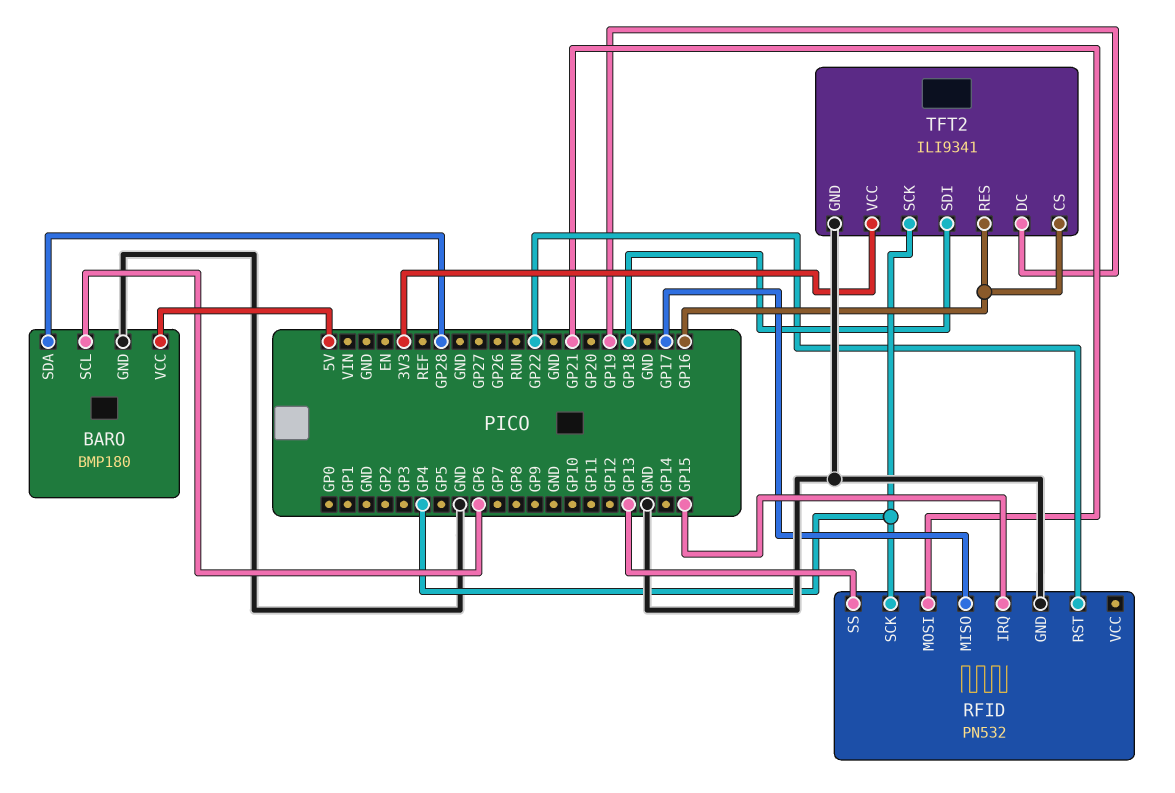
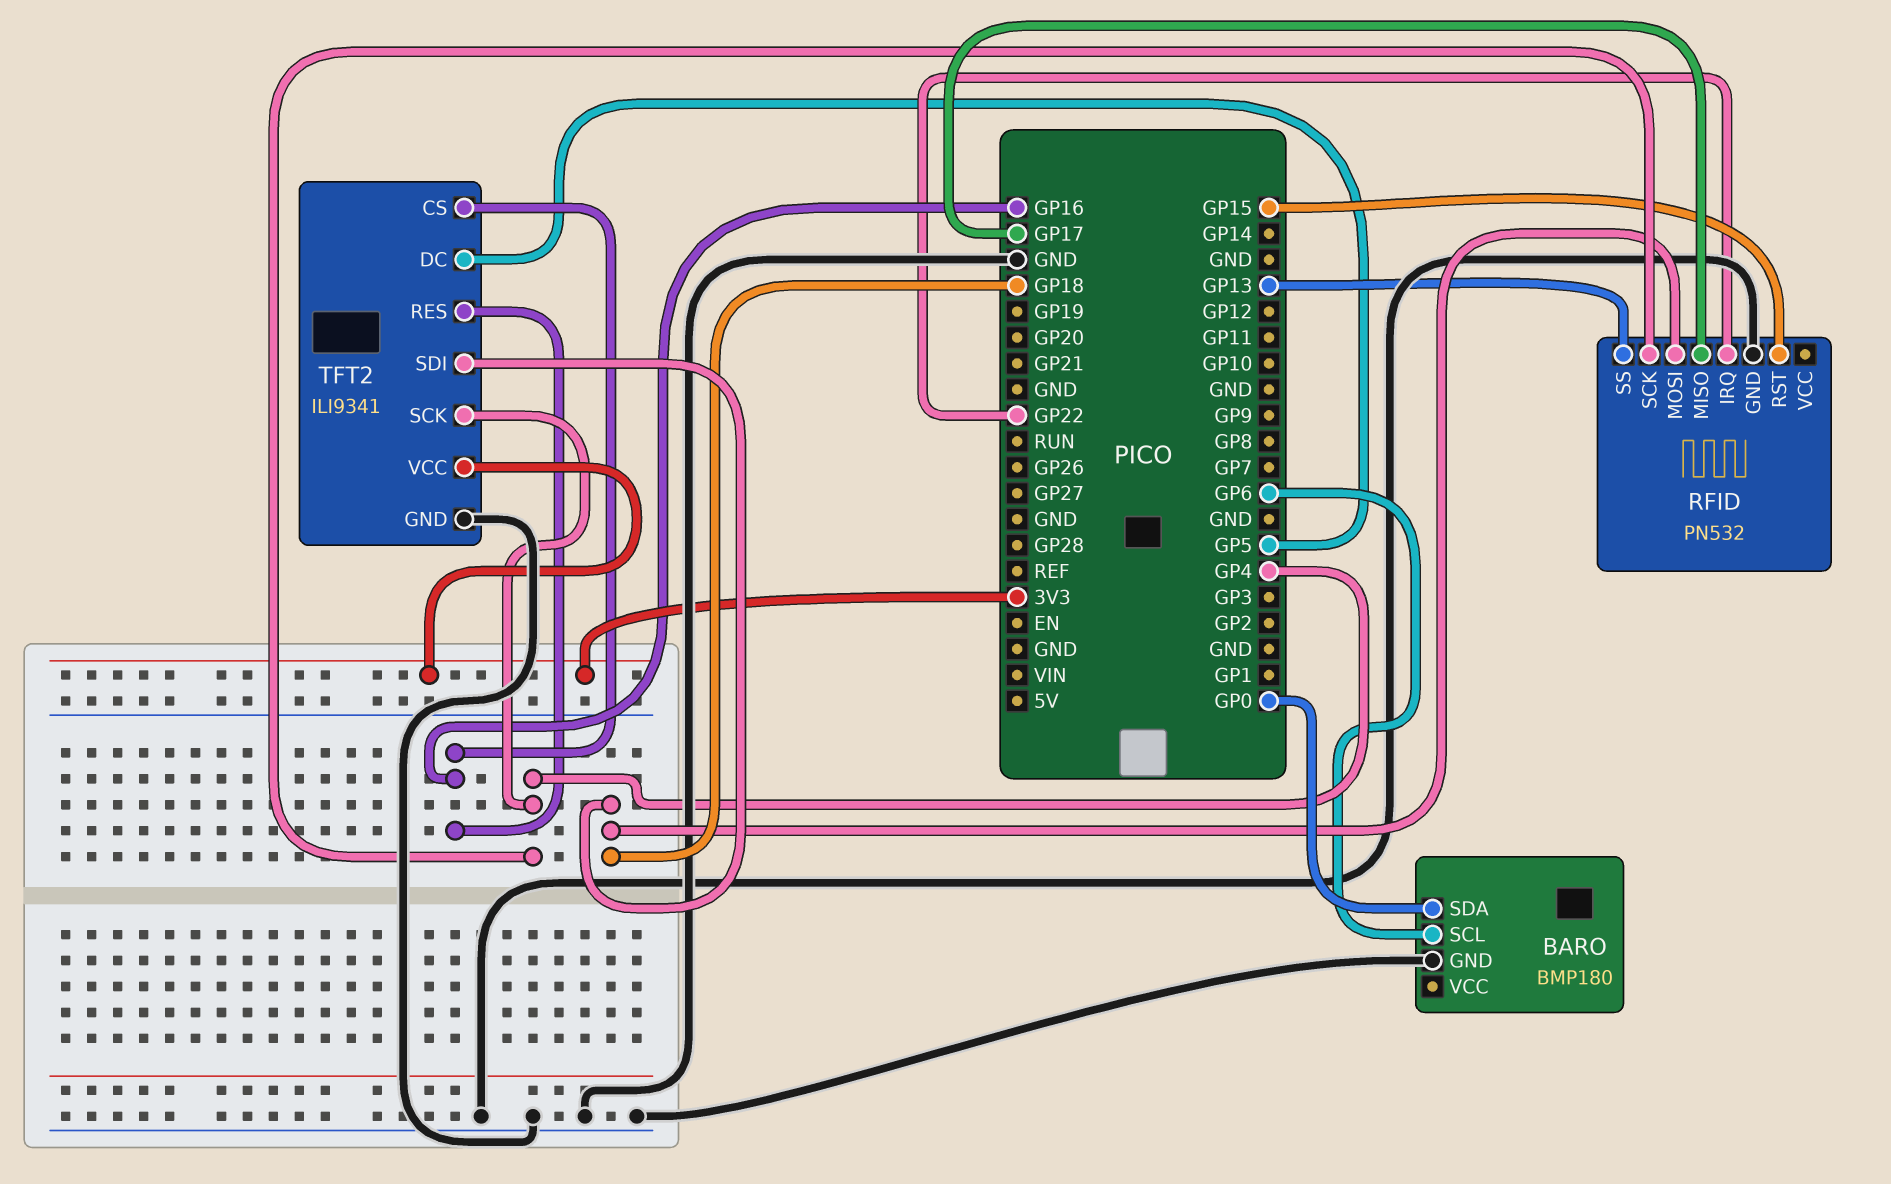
BARO pin SDA: GP28 -> GP0
BARO pin VCC: 5V -> none
RFID pin IRQ: GP15 -> GP22
RFID pin MOSI: GP21 -> GP18
RFID pin RST: GP22 -> GP15
TFT2 pin DC: GP19 -> GP5

